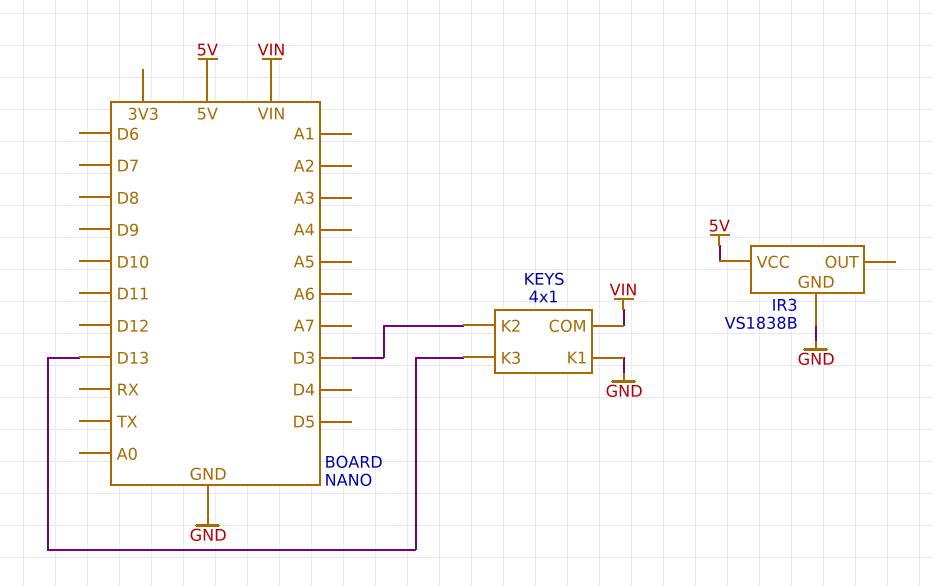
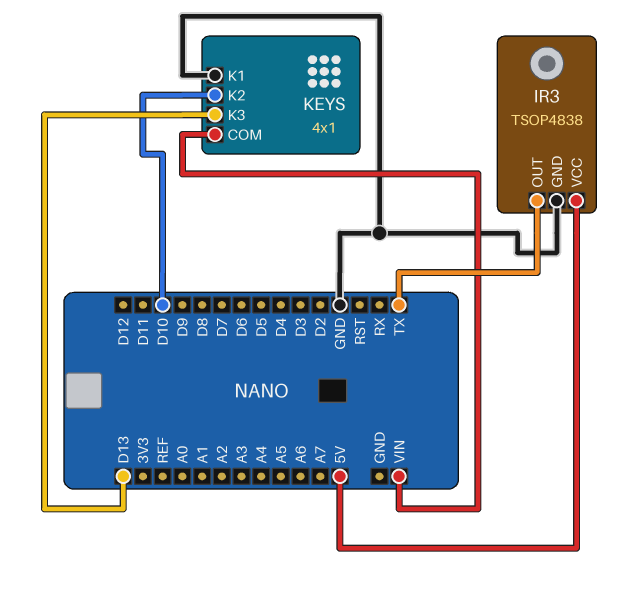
IR3: VS1838B -> TSOP4838
IR3 pin OUT: none -> TX
KEYS pin K2: D3 -> D10

